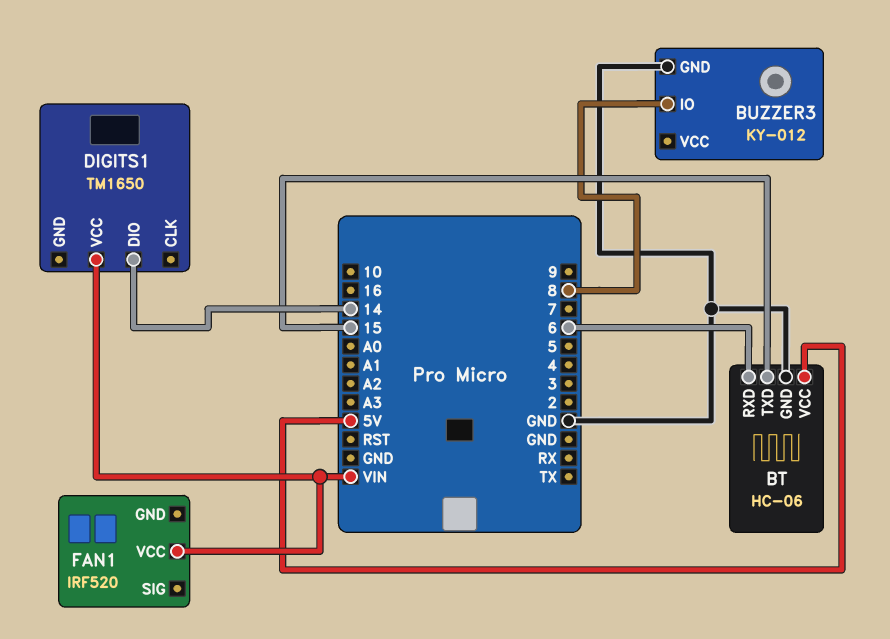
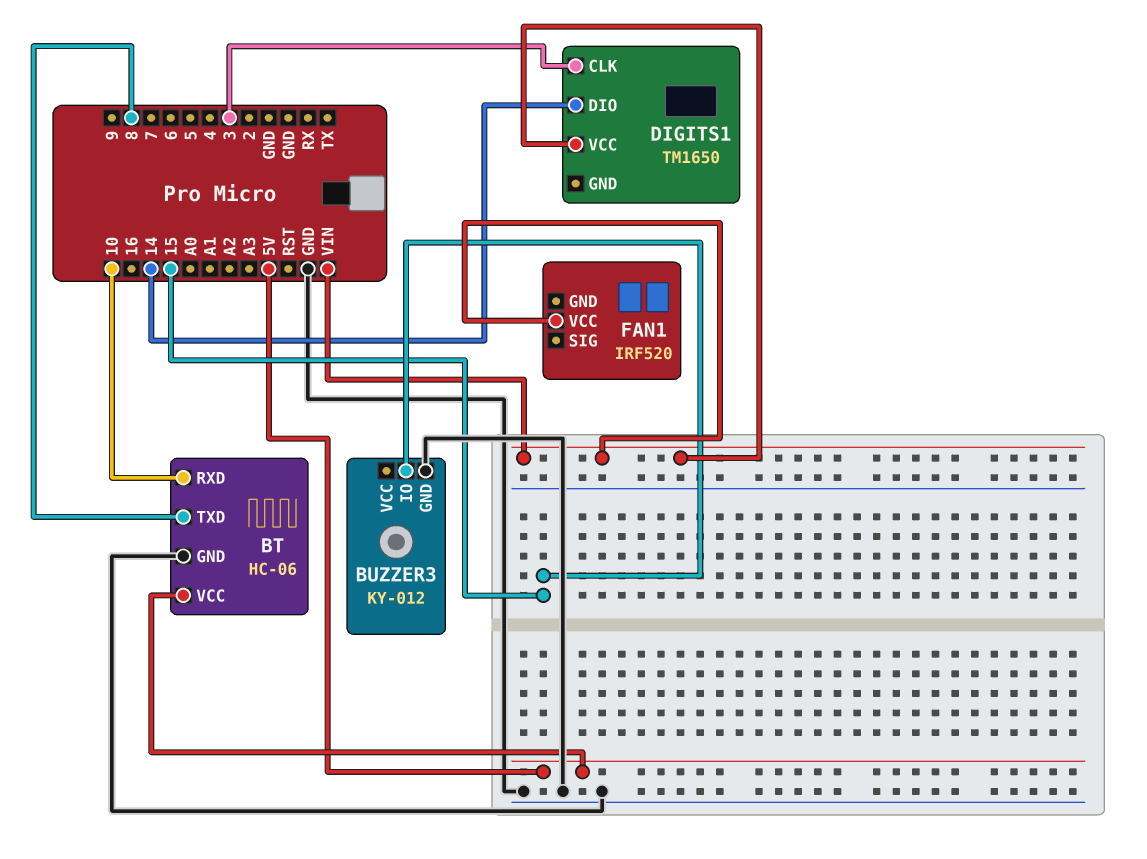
BT pin RXD: 6 -> 10
BT pin TXD: 15 -> 8
BUZZER3 pin IO: 8 -> 15
DIGITS1 pin CLK: none -> 3

